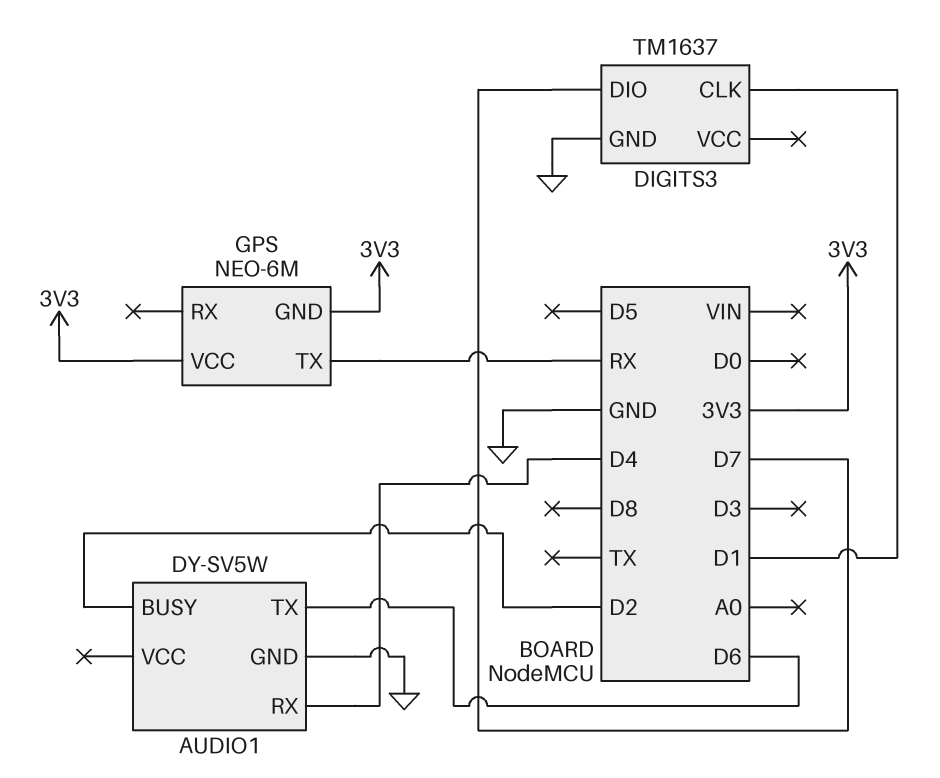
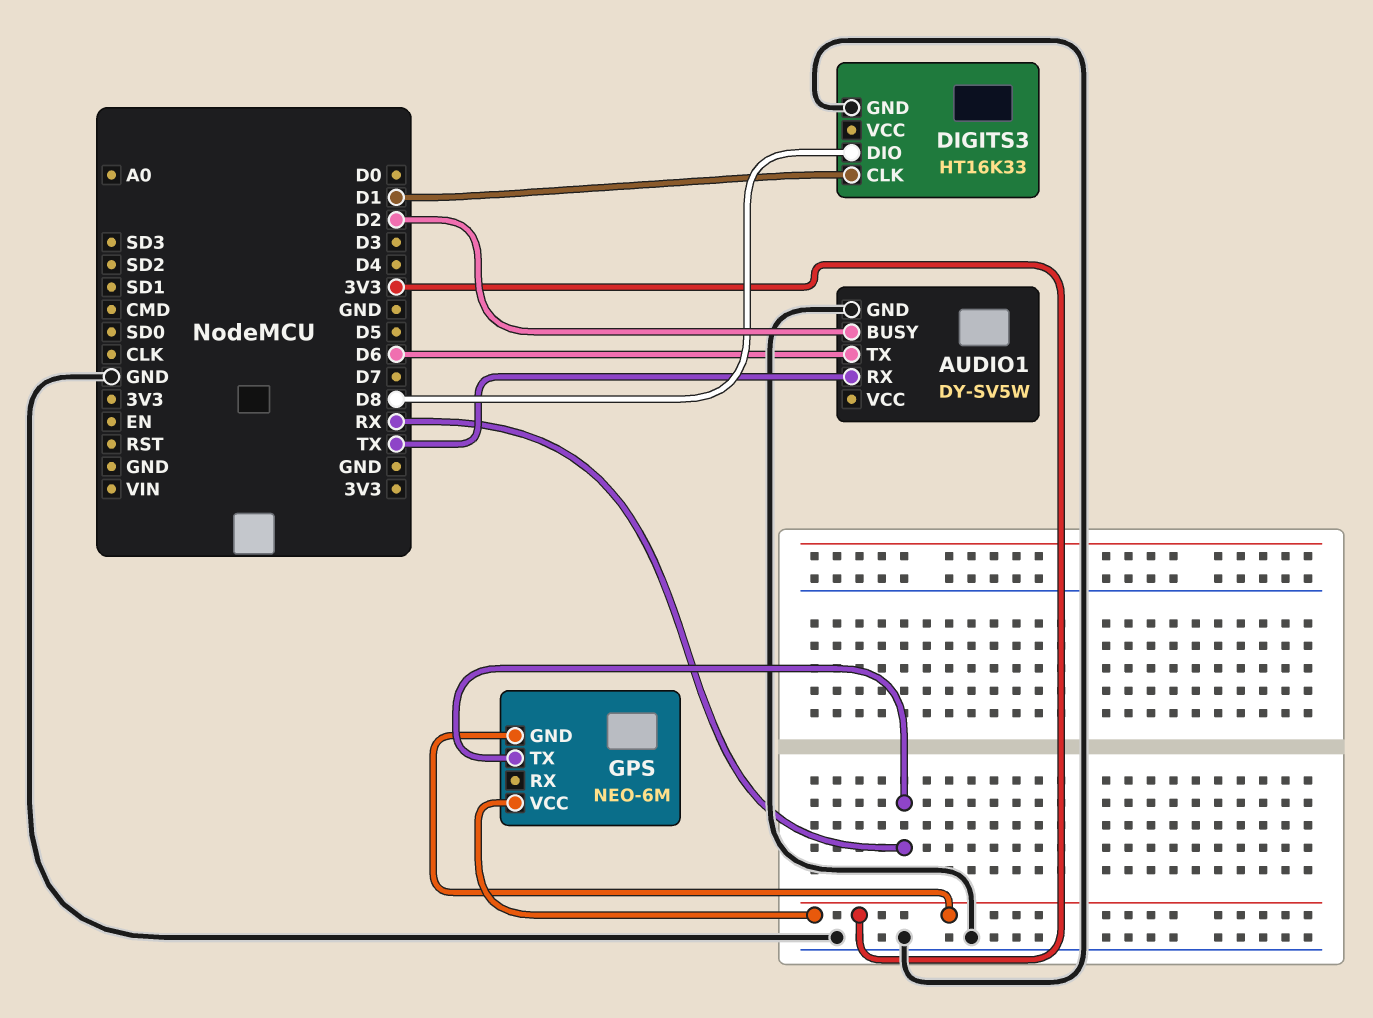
AUDIO1 pin RX: D4 -> TX
DIGITS3: TM1637 -> HT16K33
DIGITS3 pin DIO: D7 -> D8

